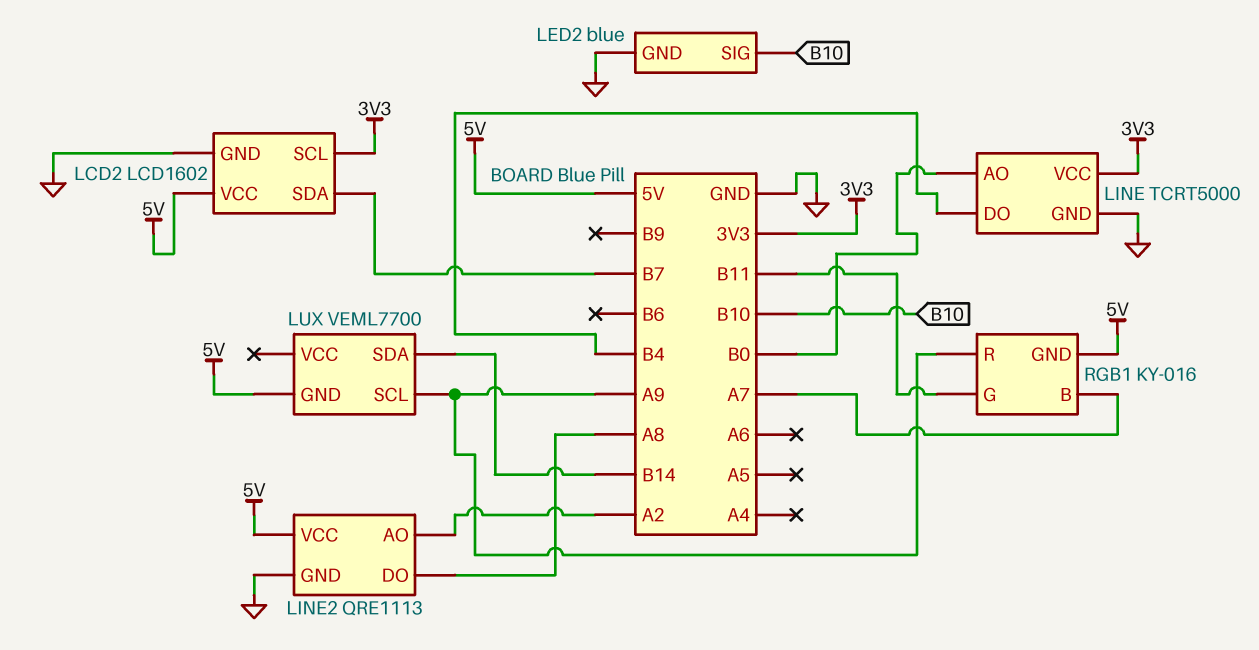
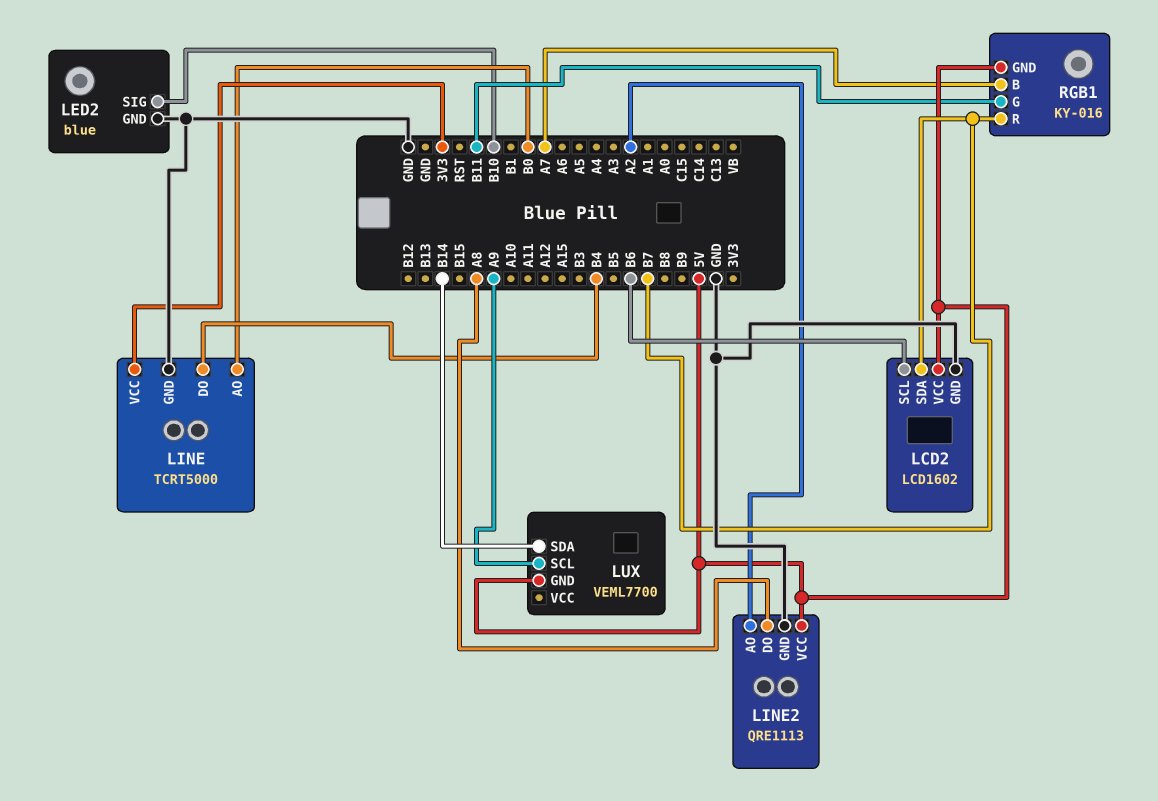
LCD2 pin SCL: 3V3 -> B6
RGB1 pin R: A9 -> B7

